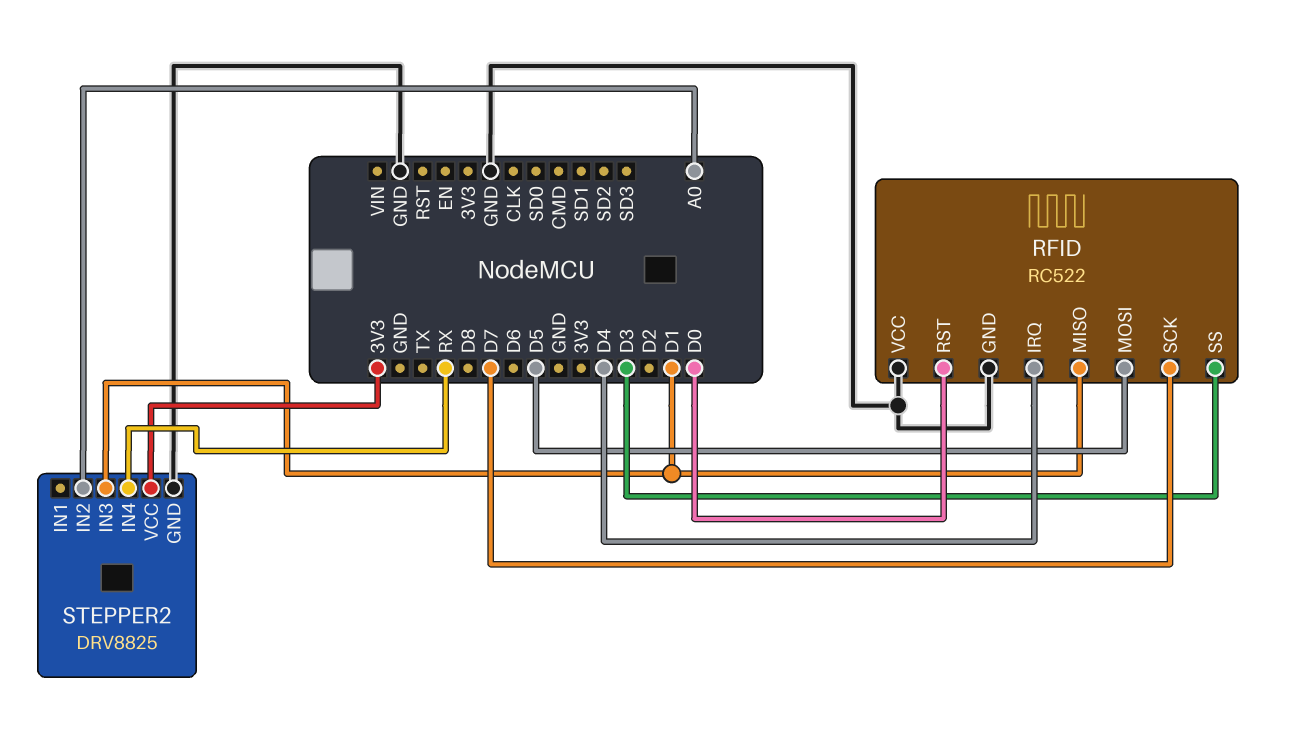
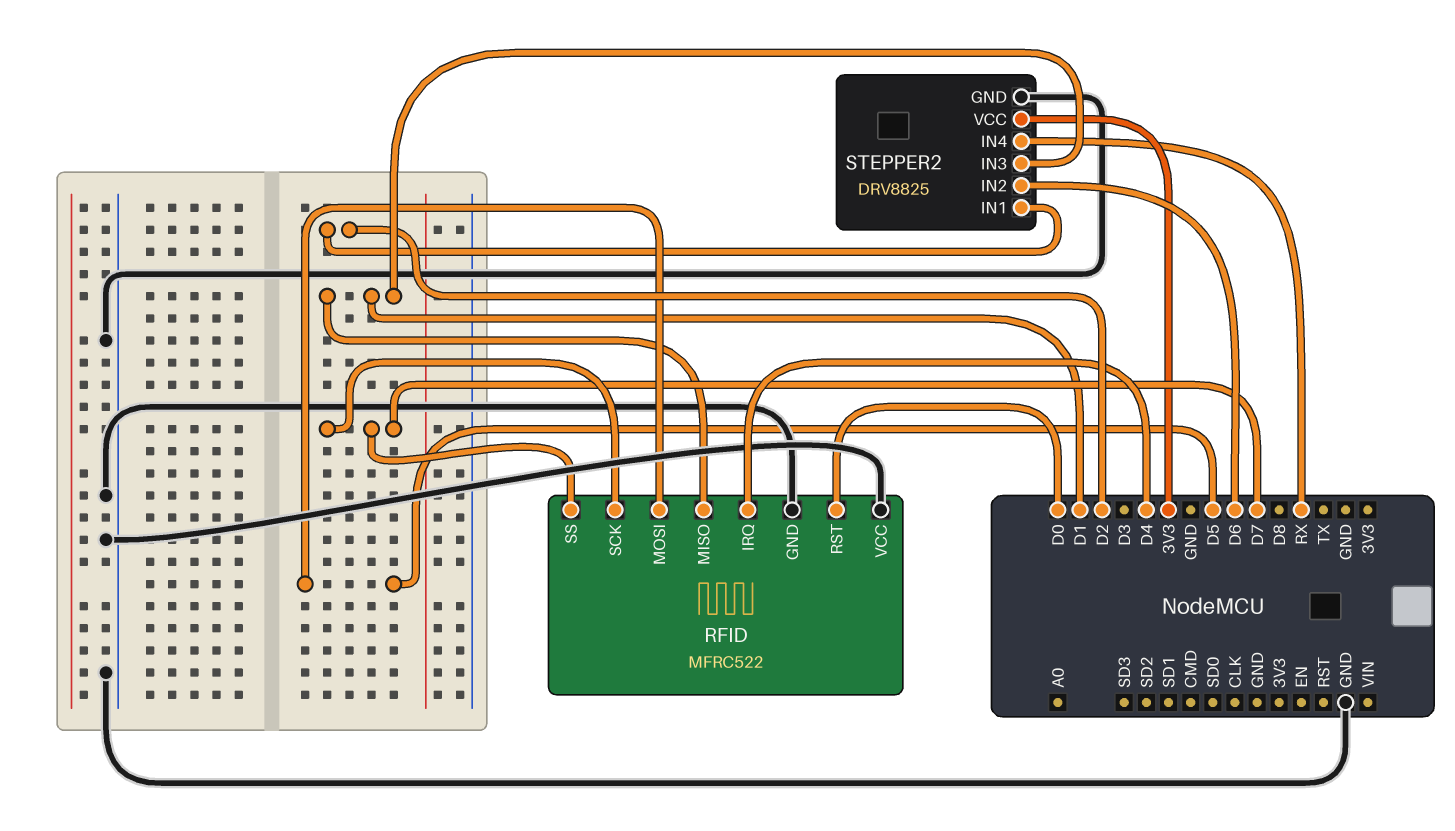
RFID: RC522 -> MFRC522
RFID pin SS: D3 -> D7
STEPPER2 pin IN1: none -> D2
STEPPER2 pin IN2: A0 -> D6

